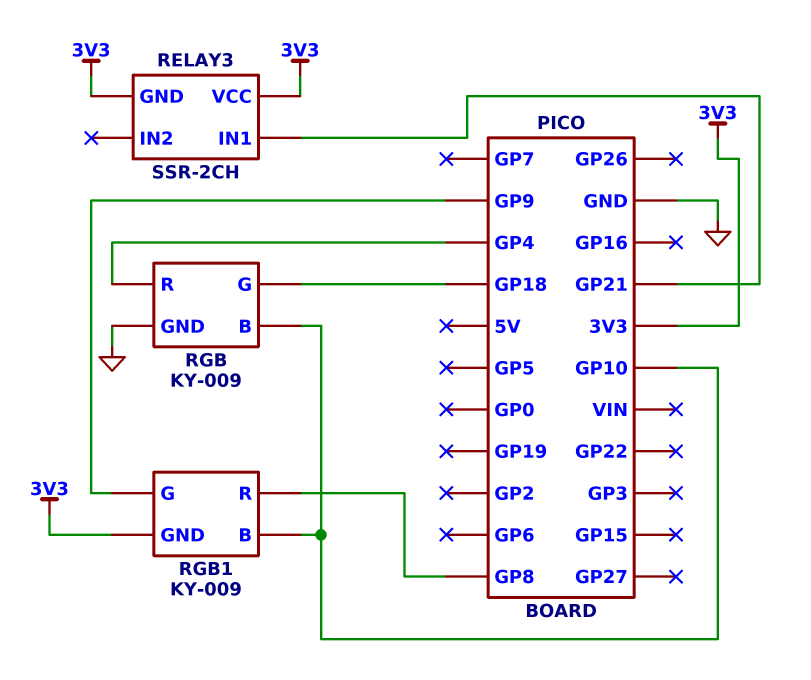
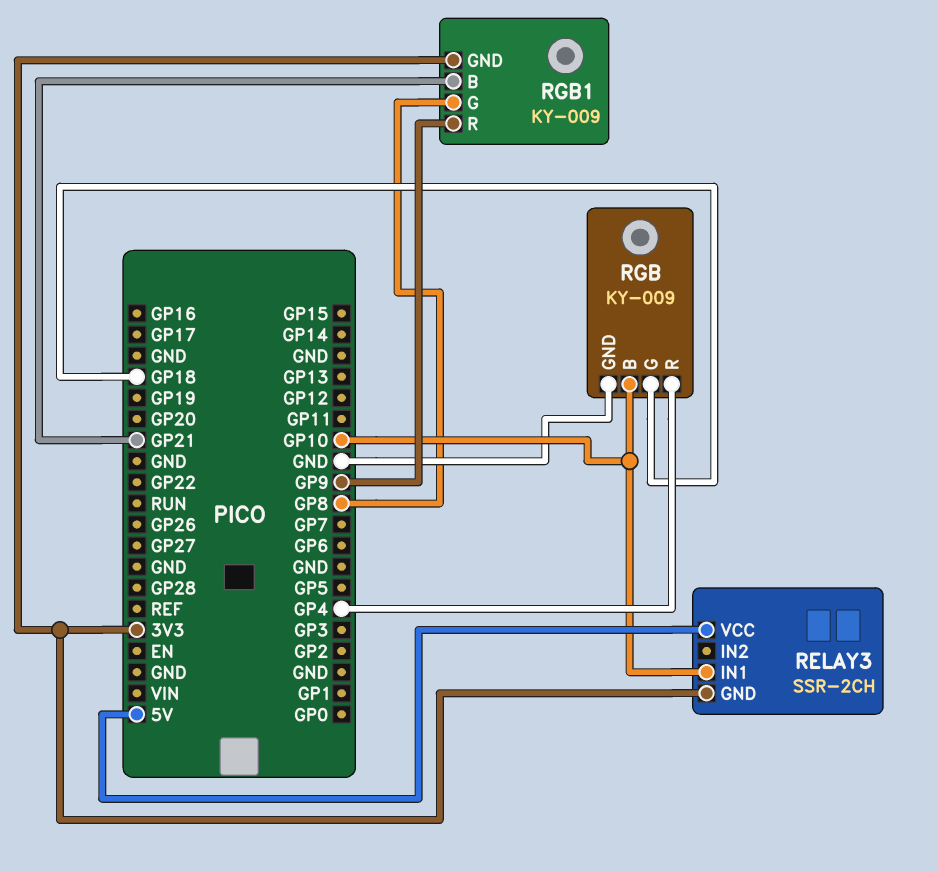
RELAY3 pin IN1: GP21 -> GP10
RELAY3 pin VCC: 3V3 -> 5V
RGB1 pin B: GP10 -> GP21
RGB1 pin G: GP9 -> GP8
RGB1 pin R: GP8 -> GP9

